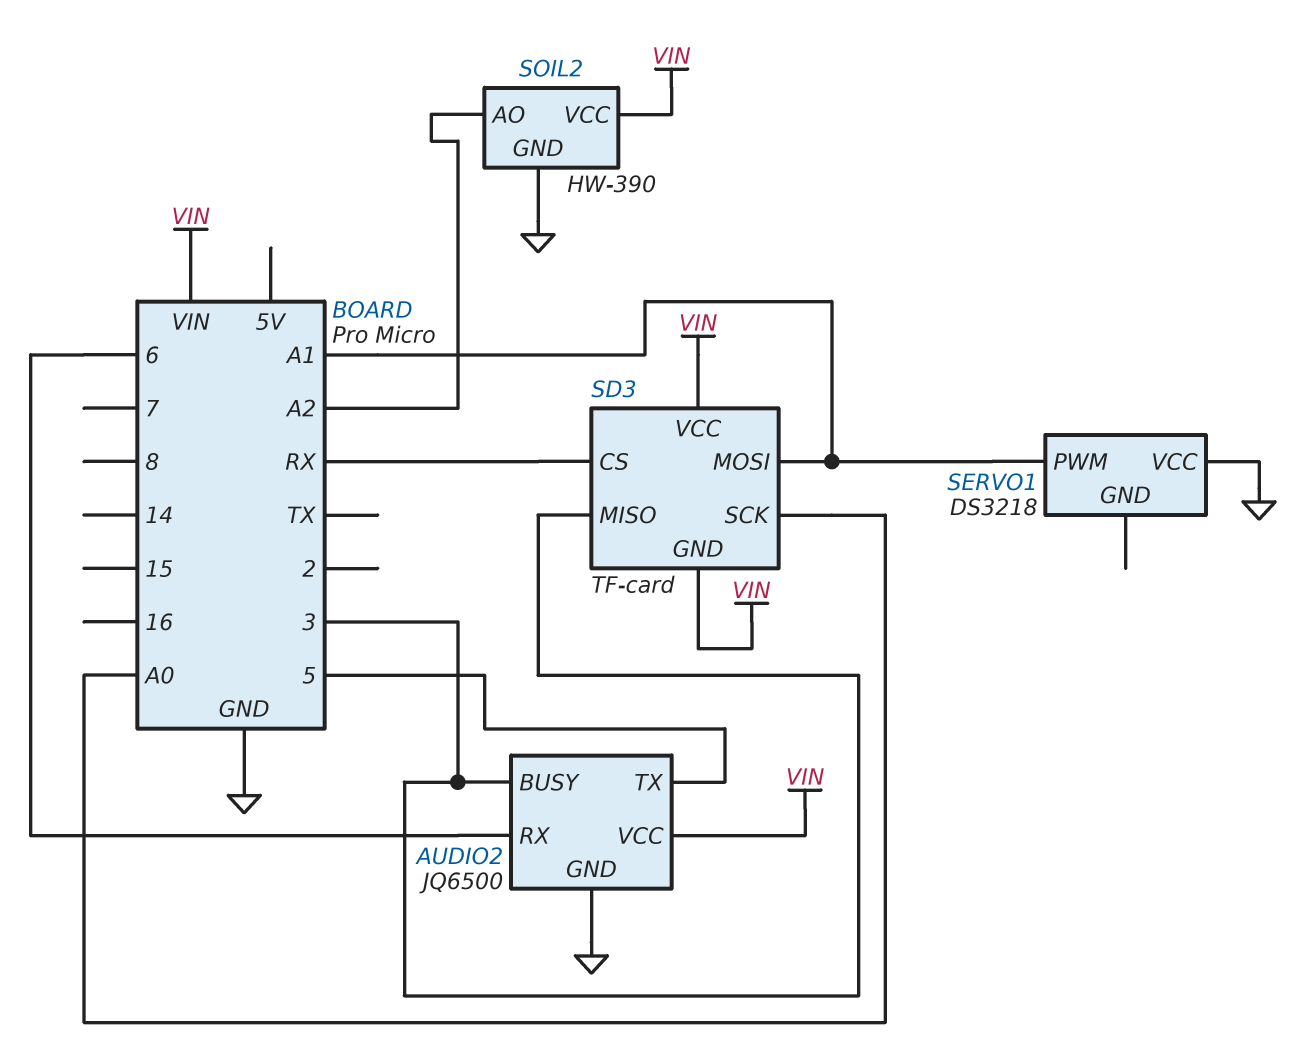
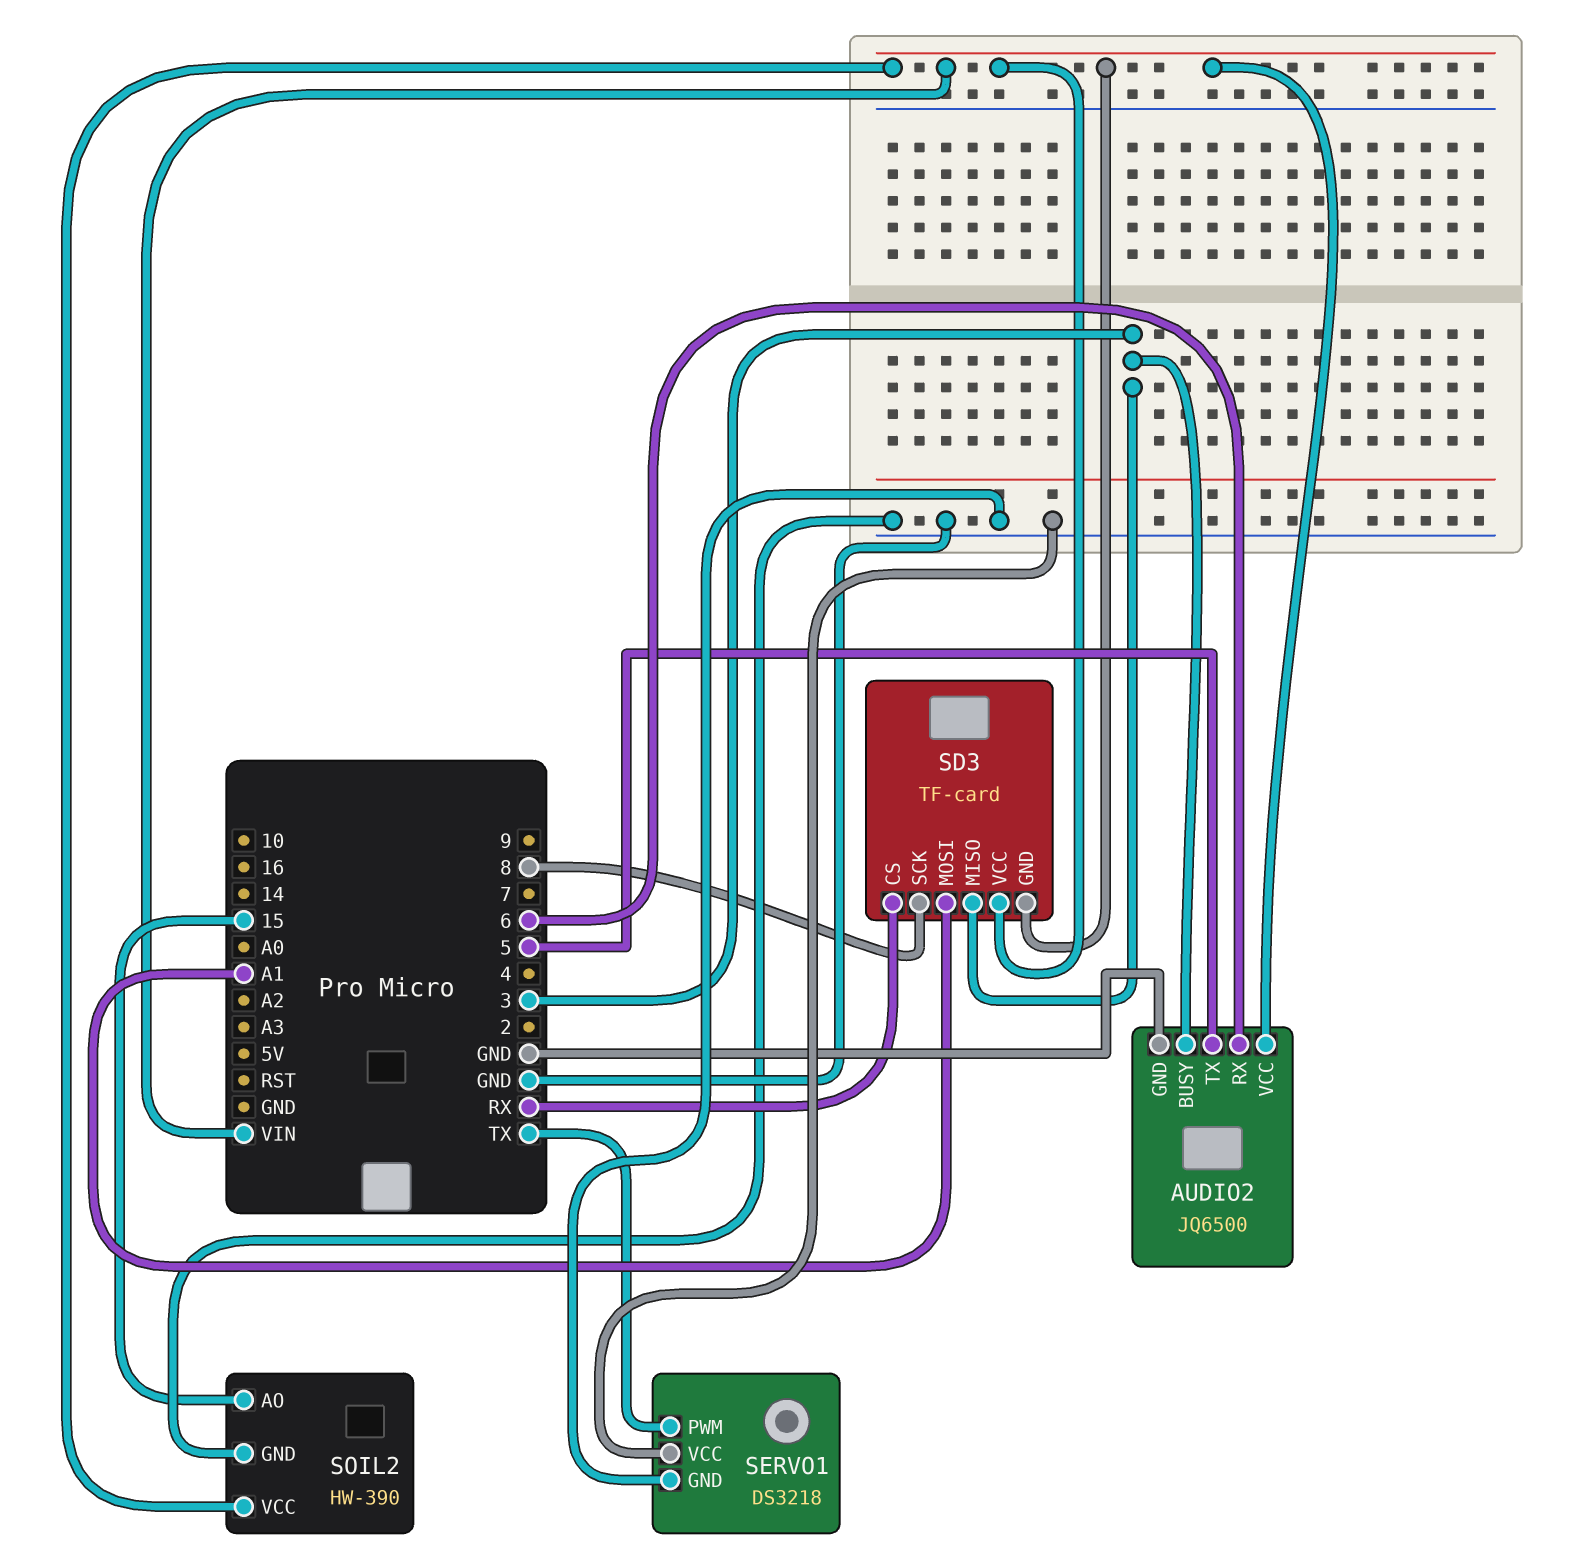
SD3 pin SCK: A0 -> 8
SERVO1 pin GND: none -> GND
SERVO1 pin PWM: A1 -> TX
SOIL2 pin AO: A2 -> 15

